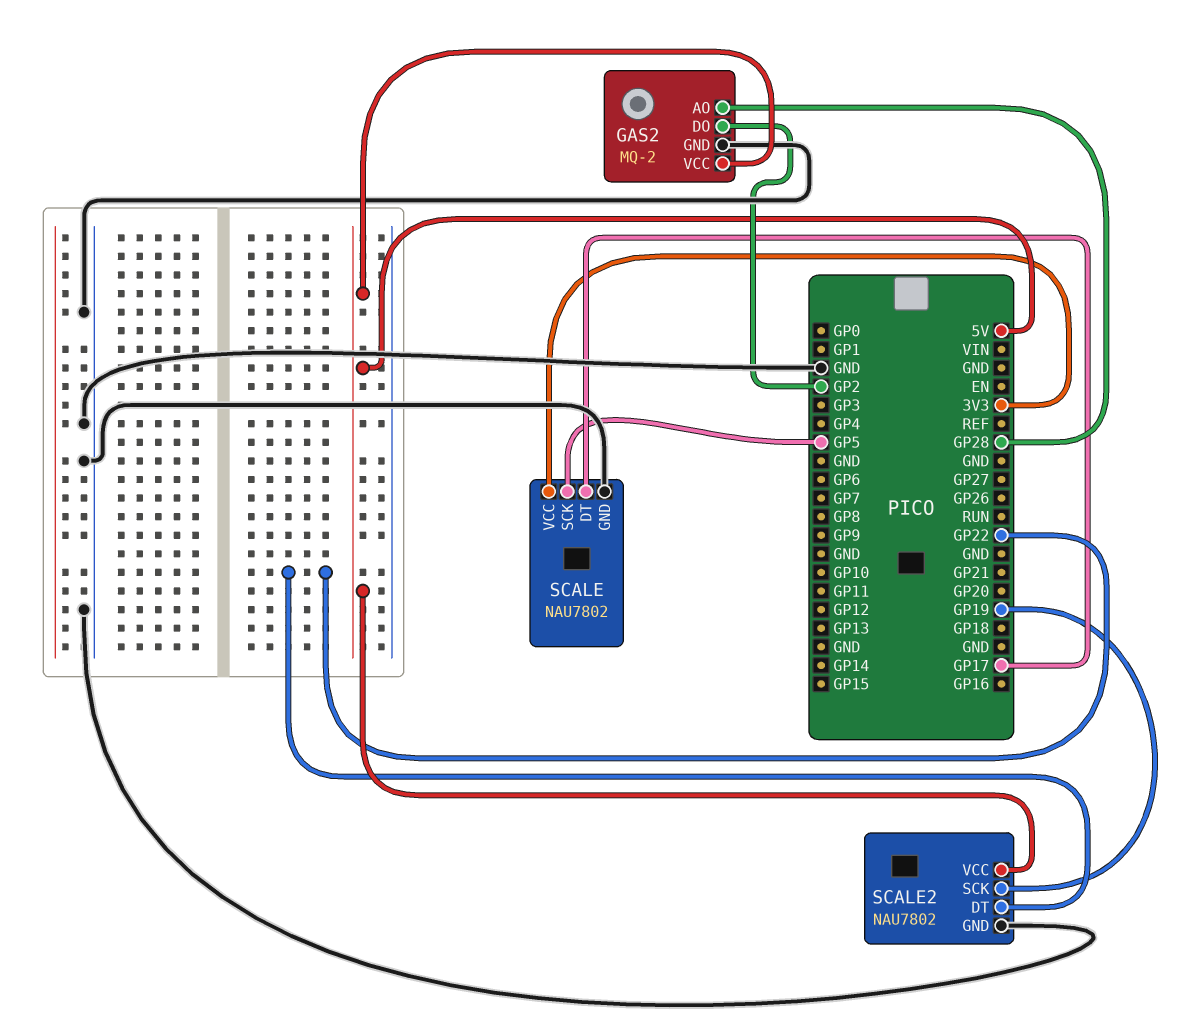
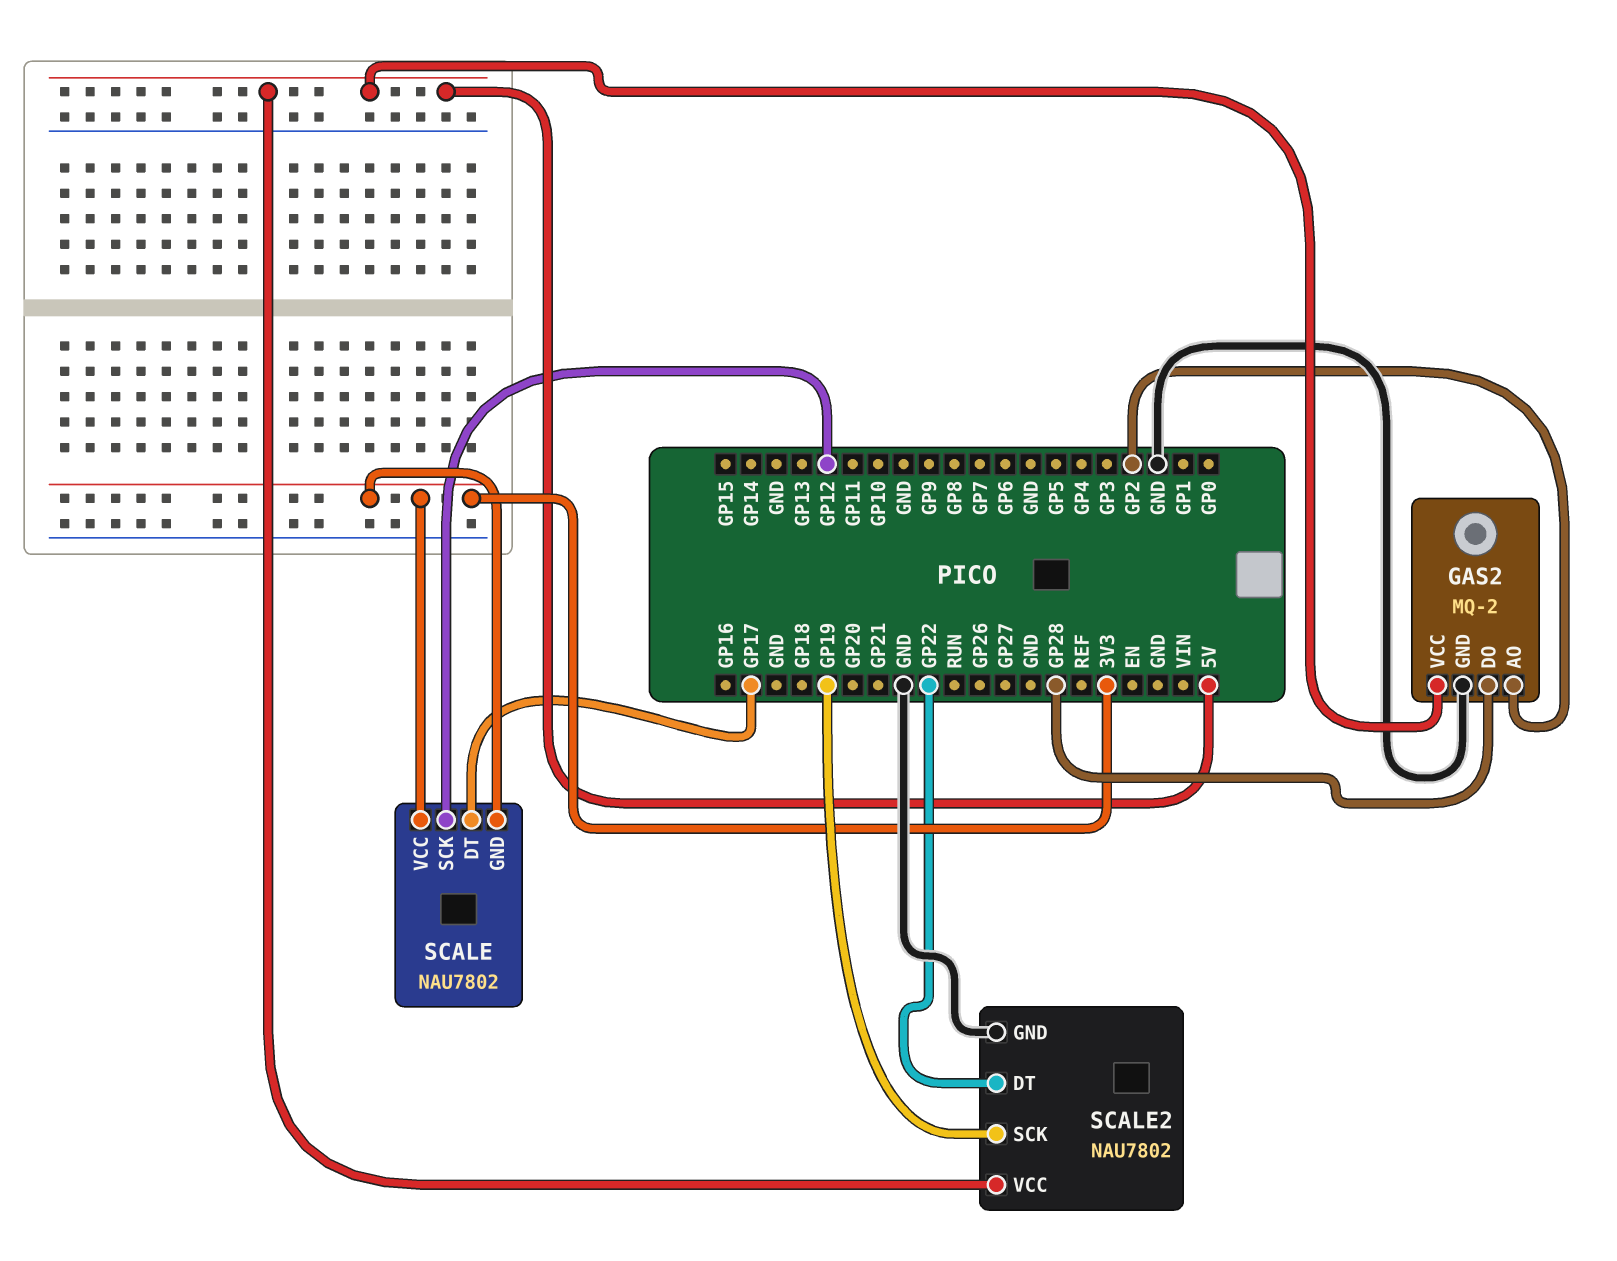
GAS2 pin AO: GP28 -> GP2
GAS2 pin DO: GP2 -> GP28
SCALE pin GND: GND -> 3V3
SCALE pin SCK: GP5 -> GP12

